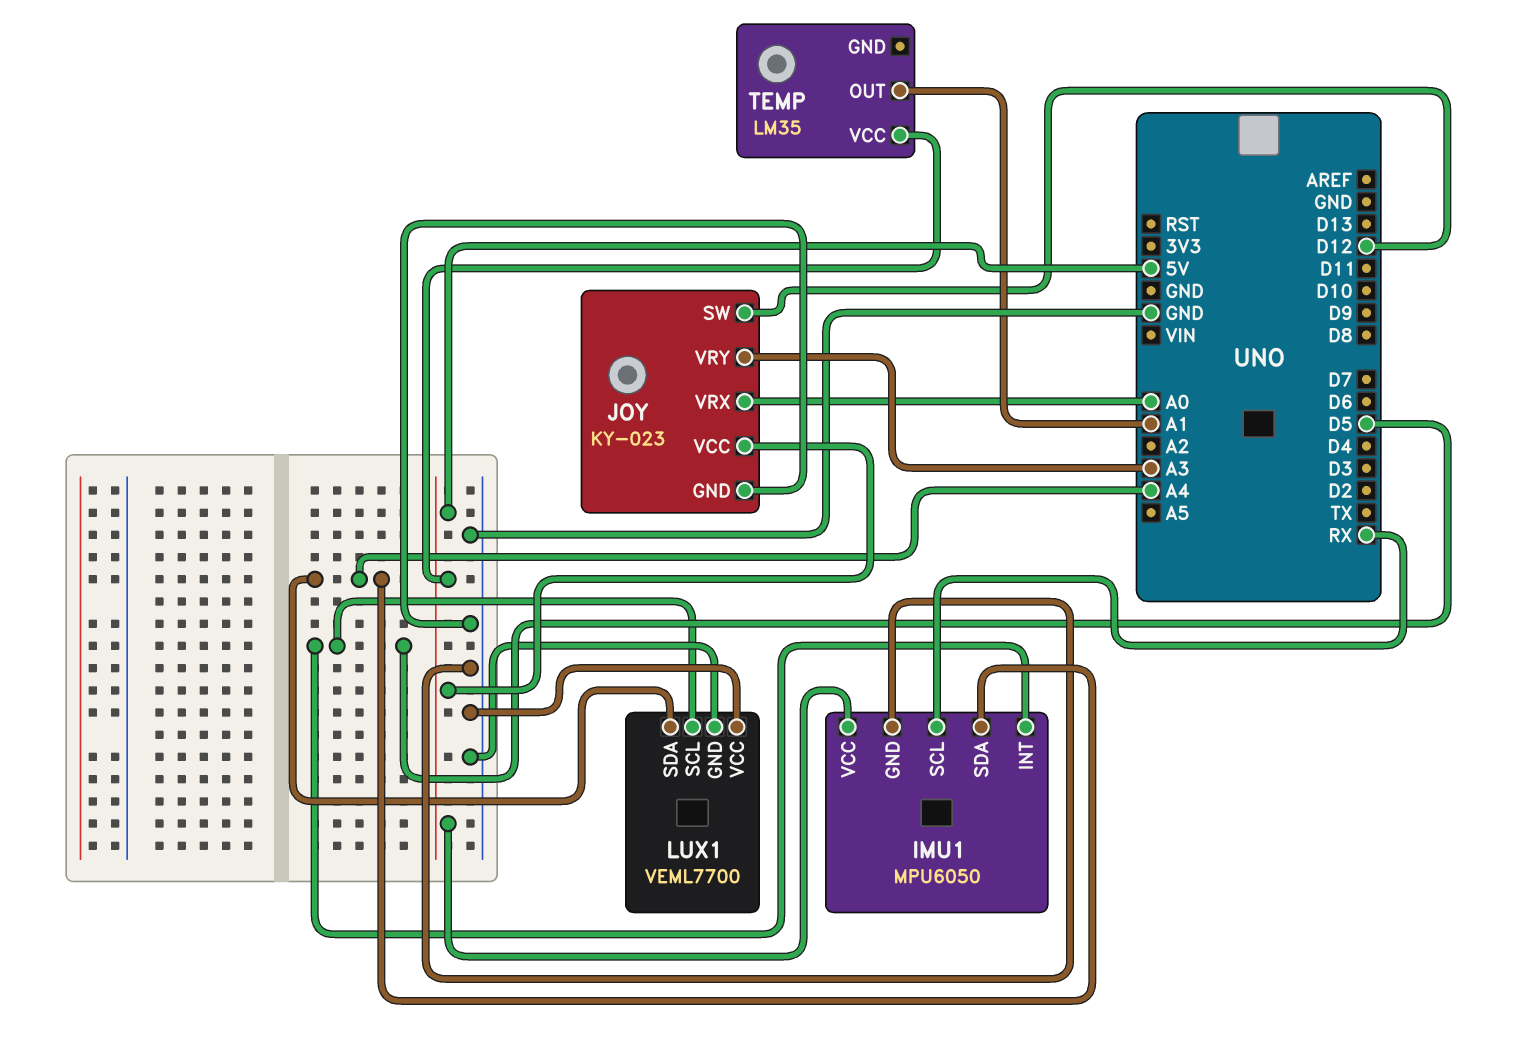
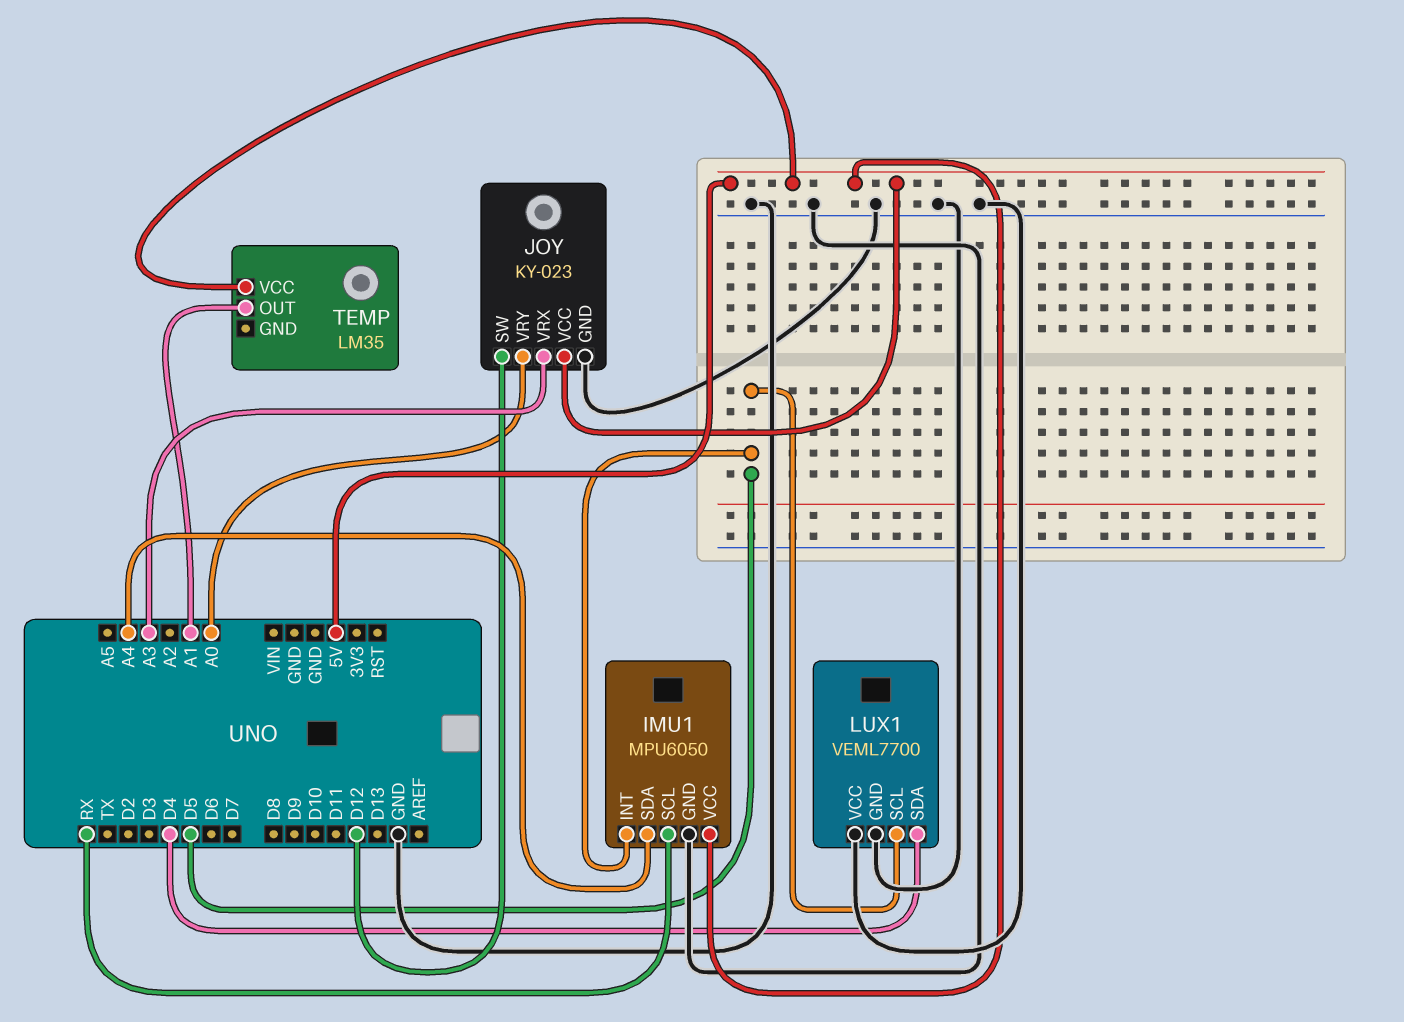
JOY pin VRX: A0 -> A3
JOY pin VRY: A3 -> A0
LUX1 pin SDA: A4 -> D4

